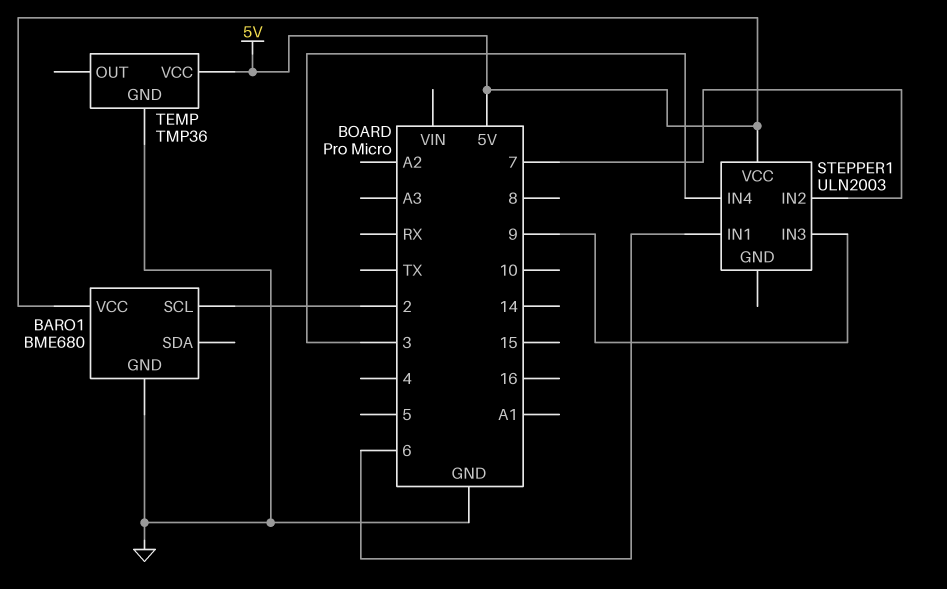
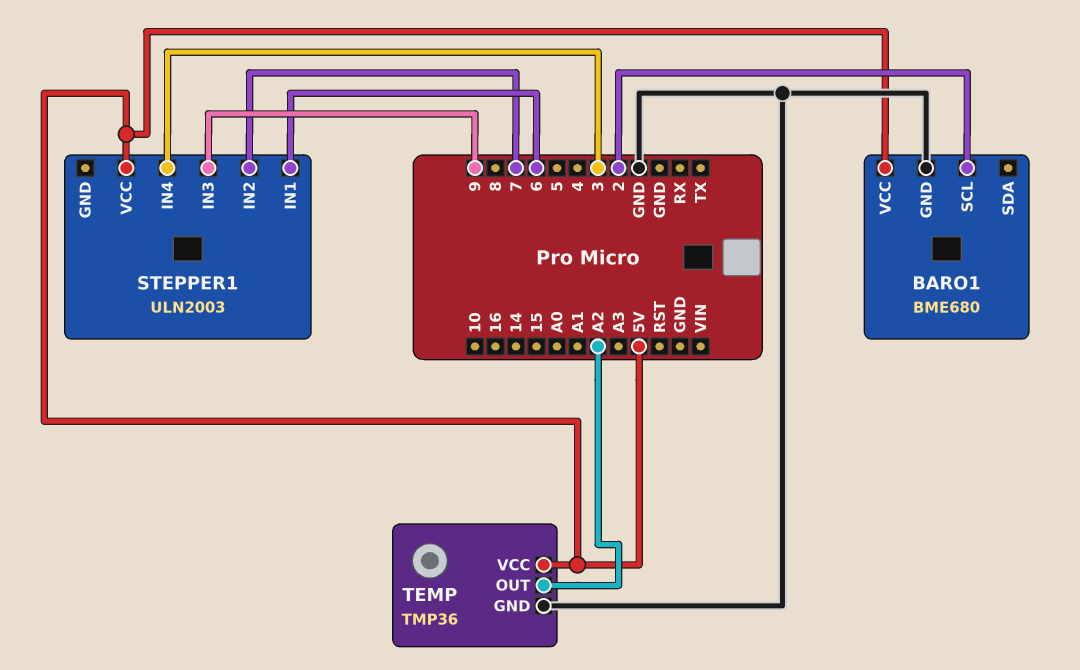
TEMP pin OUT: none -> A2

